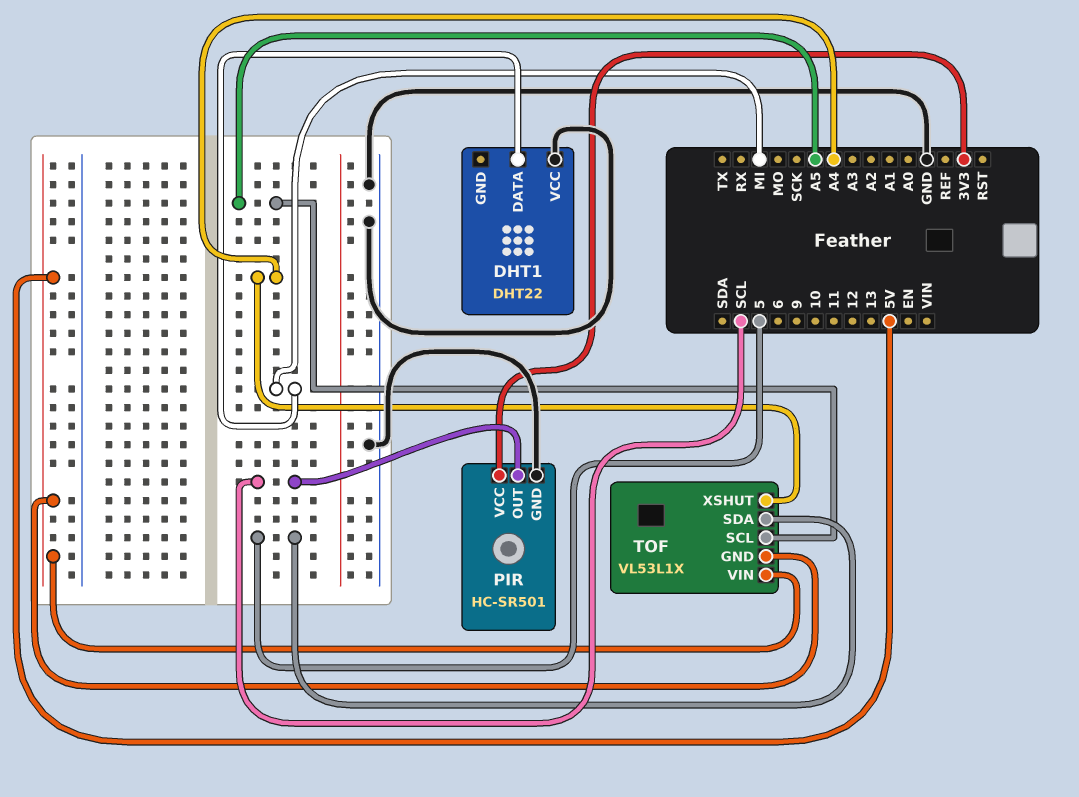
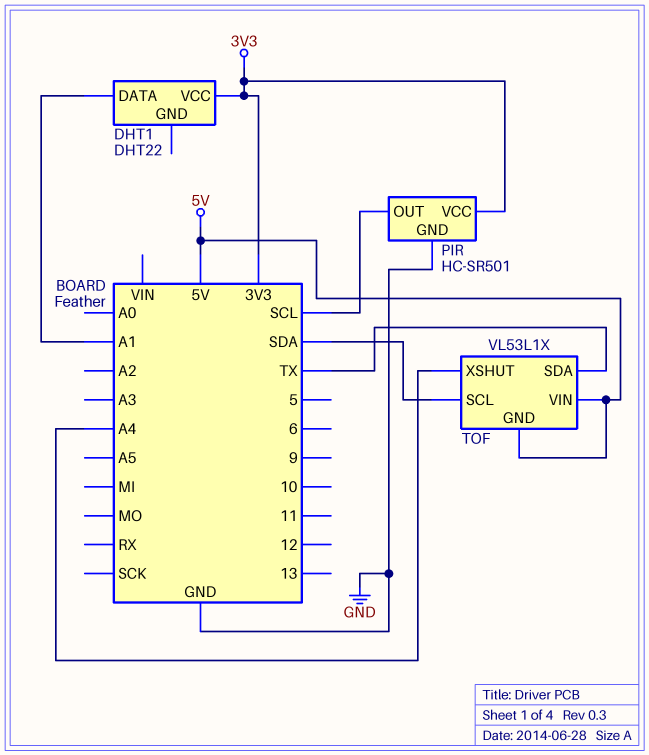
DHT1 pin DATA: MI -> A1
DHT1 pin VCC: GND -> 3V3
TOF pin SCL: A5 -> SDA
TOF pin SDA: 5 -> TX

